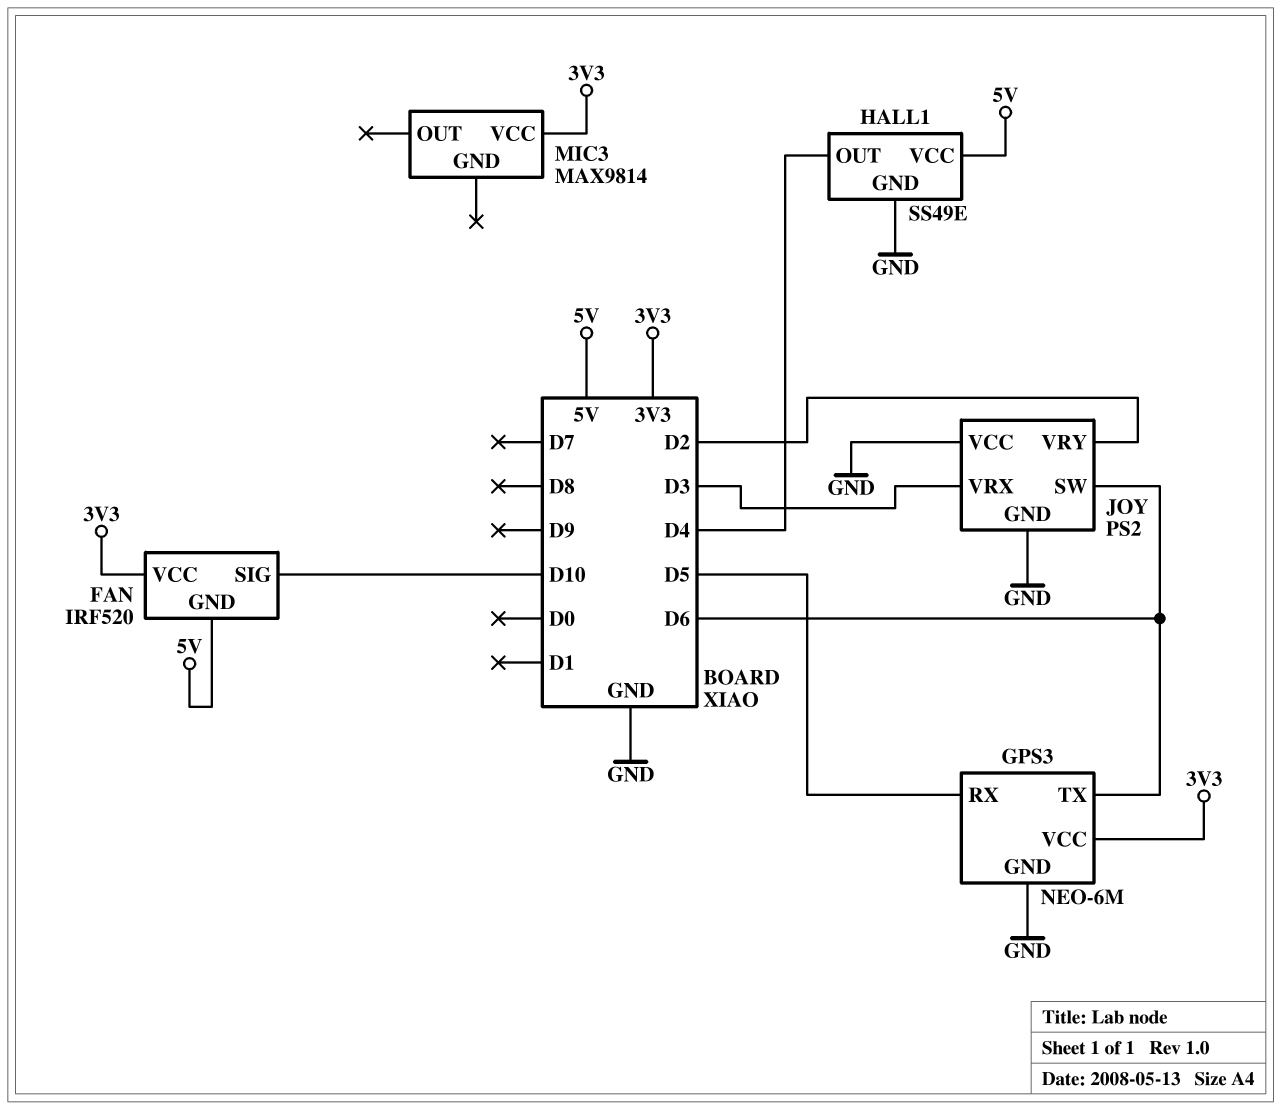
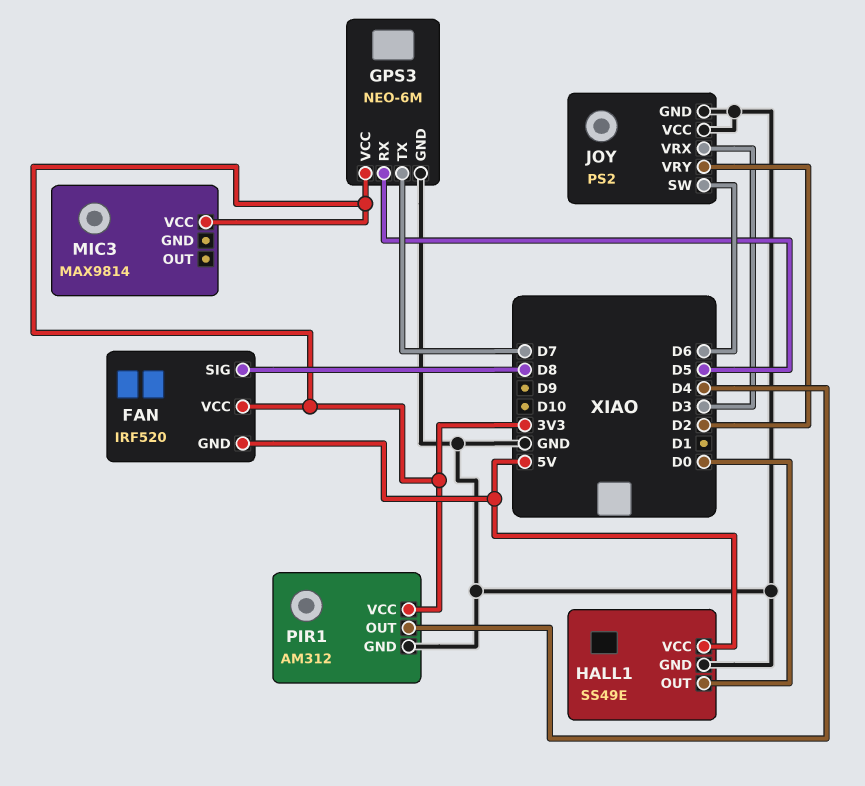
FAN pin SIG: D10 -> D8
GPS3 pin TX: D6 -> D7
HALL1 pin OUT: D4 -> D0
PIR1: none -> AM312
PIR1 pin GND: none -> GND
PIR1 pin OUT: none -> D4
PIR1 pin VCC: none -> 3V3

